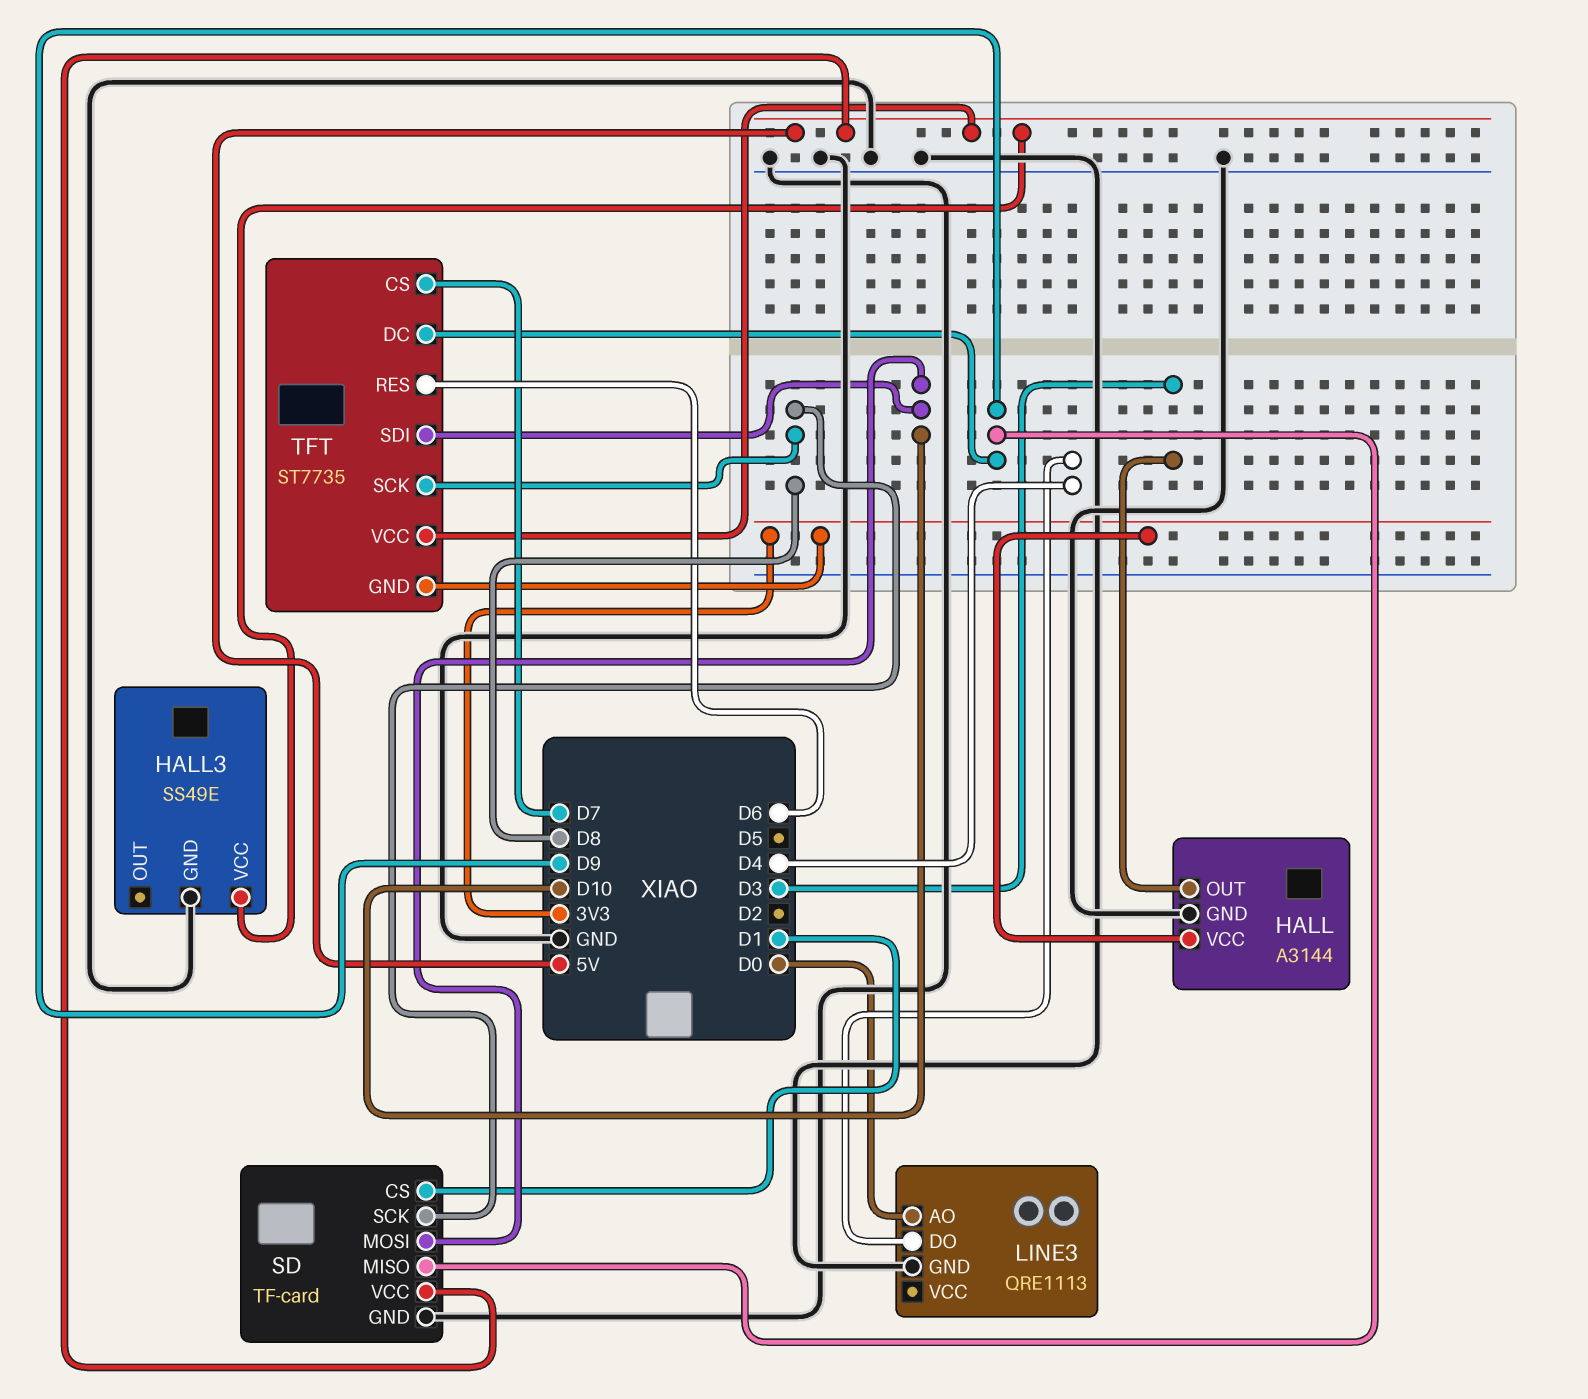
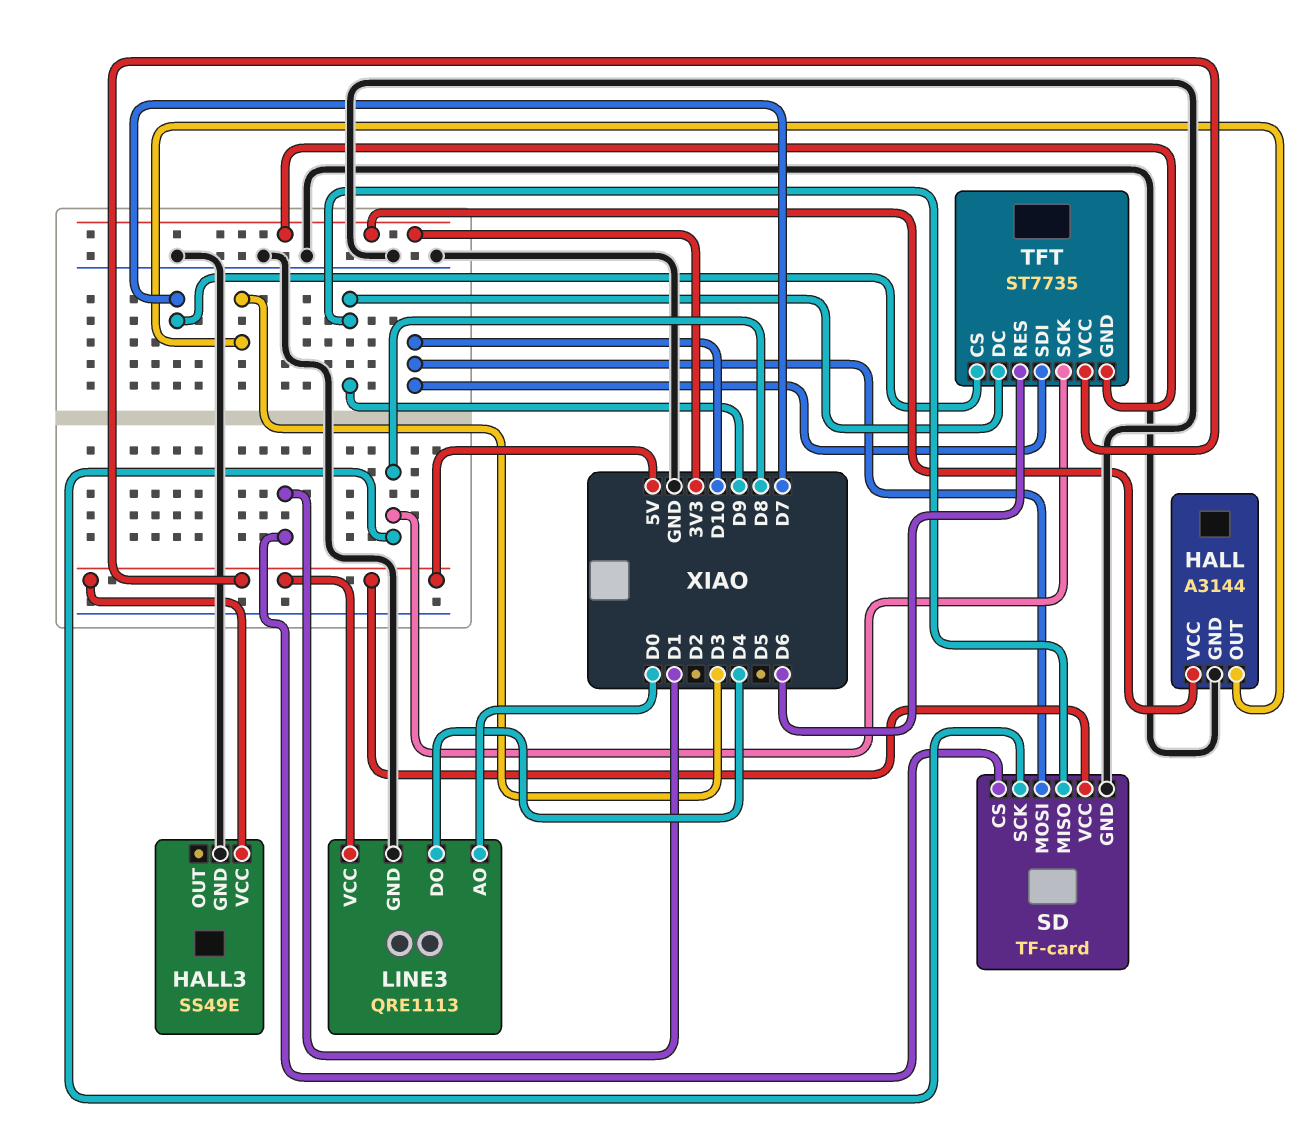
LINE3 pin VCC: none -> 5V

